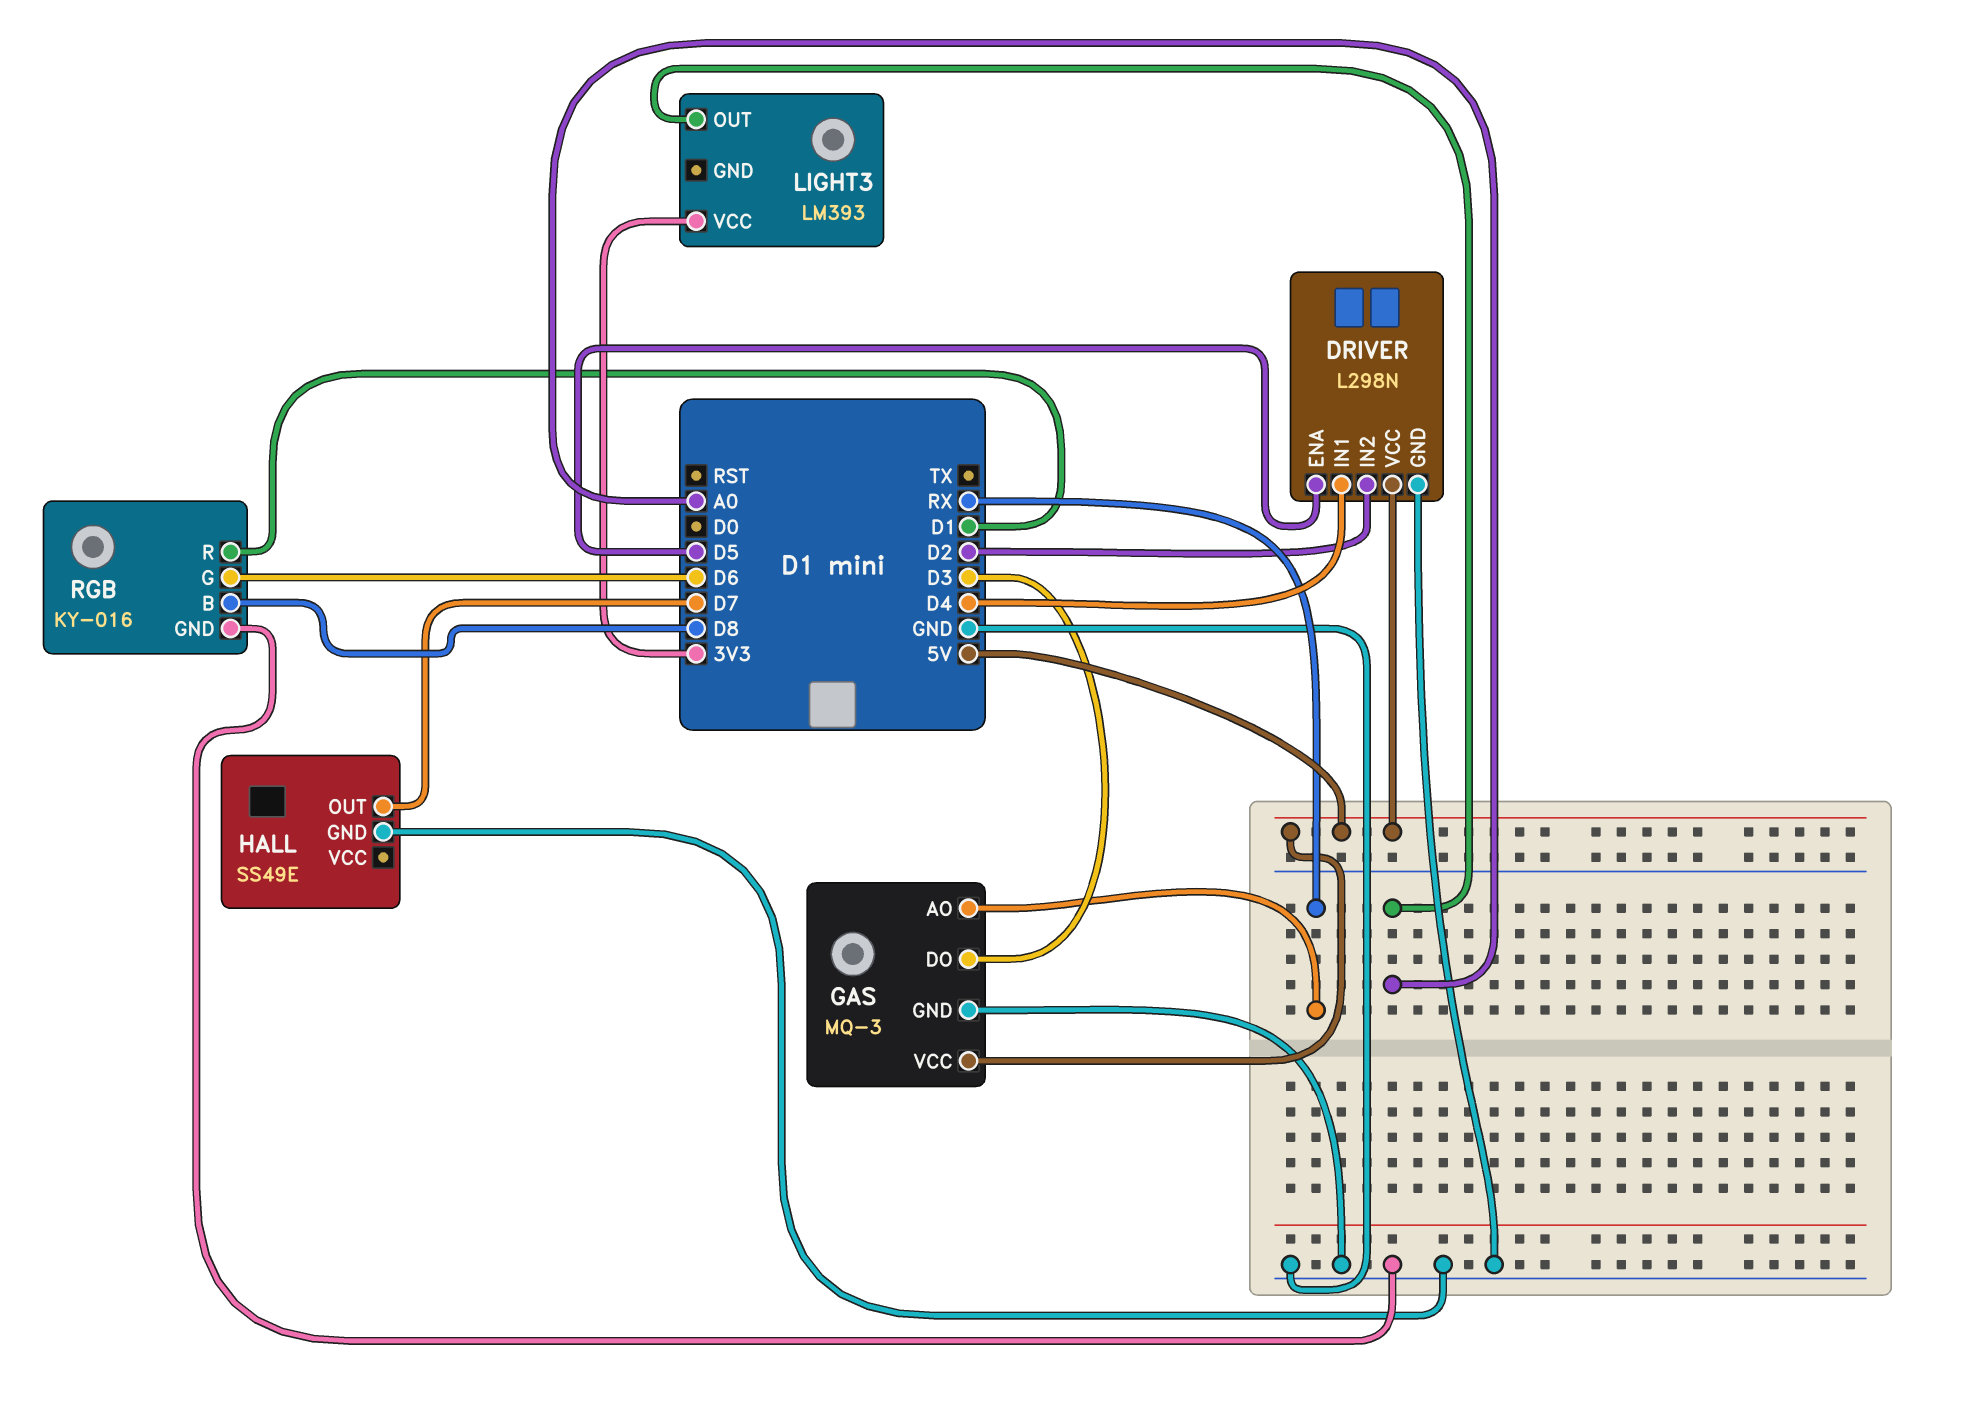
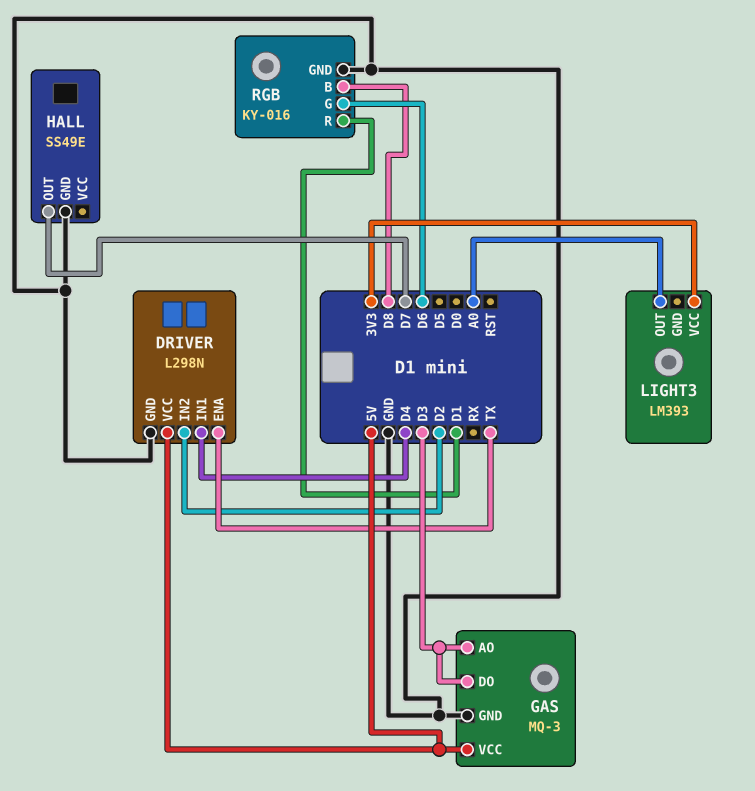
DRIVER pin ENA: D5 -> TX
GAS pin AO: RX -> D3

